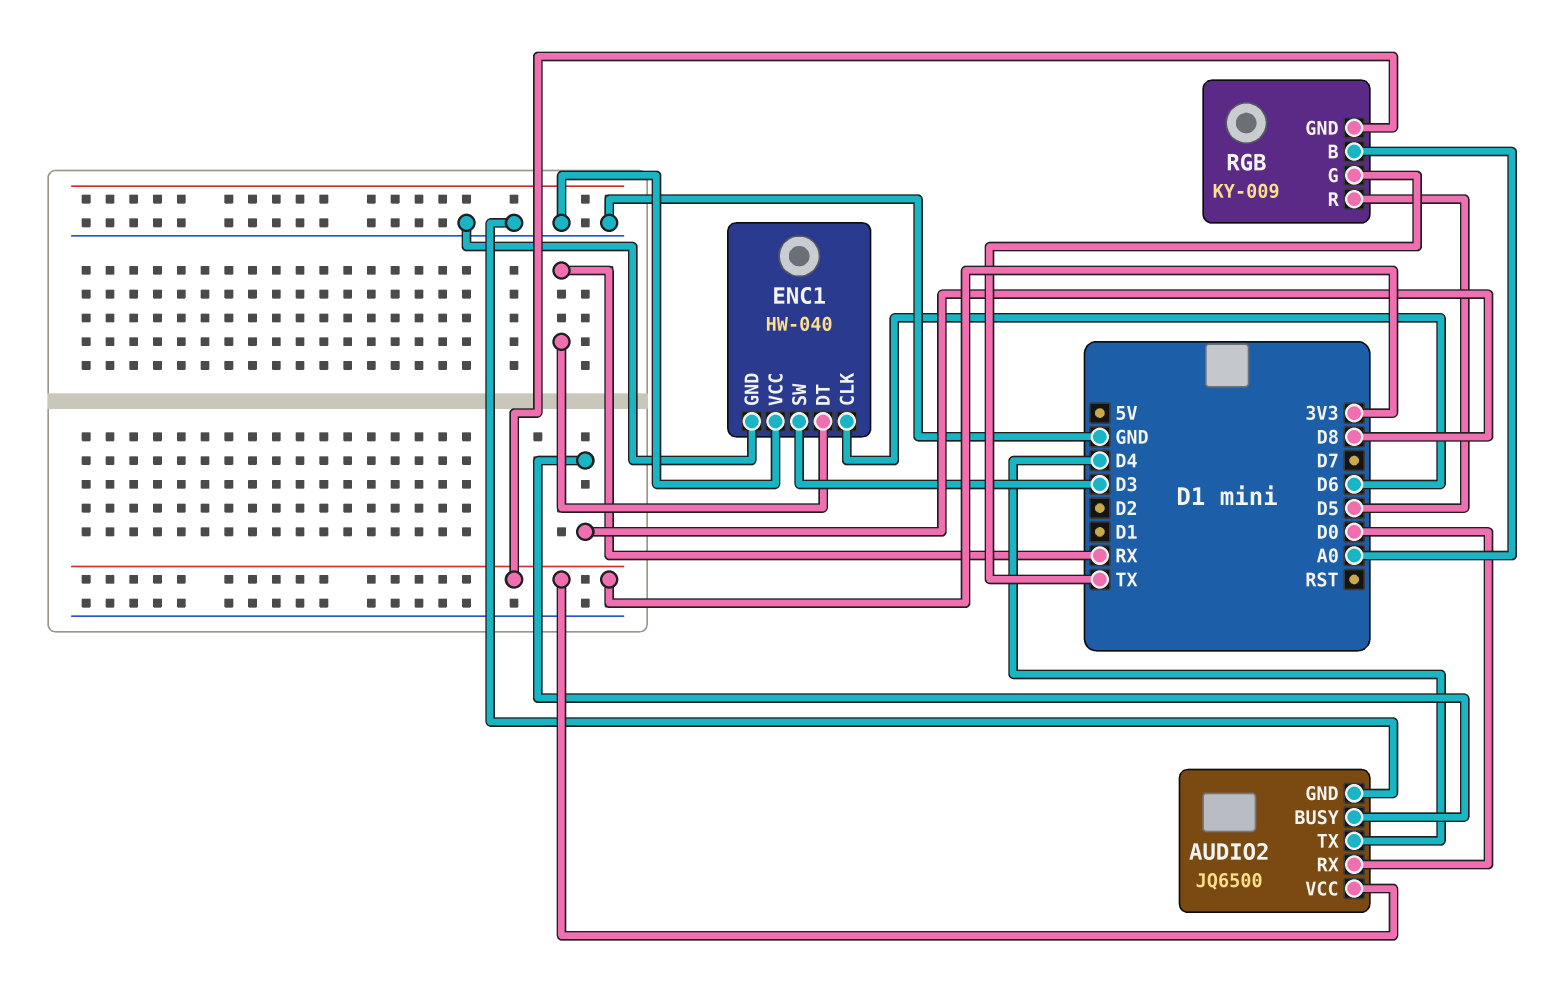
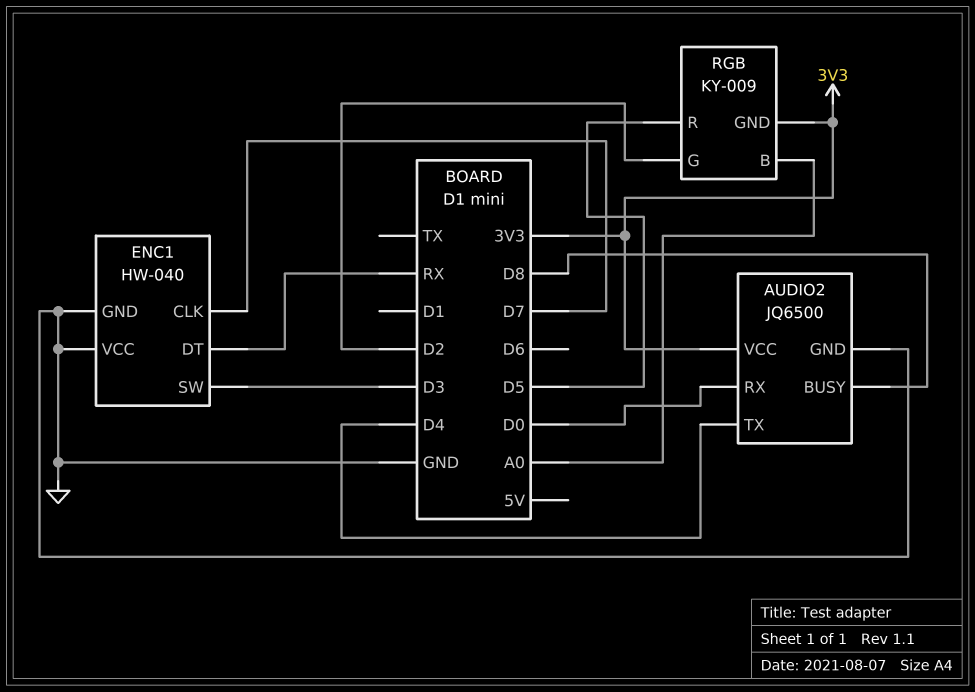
ENC1 pin CLK: D6 -> D7
RGB pin G: TX -> D2

